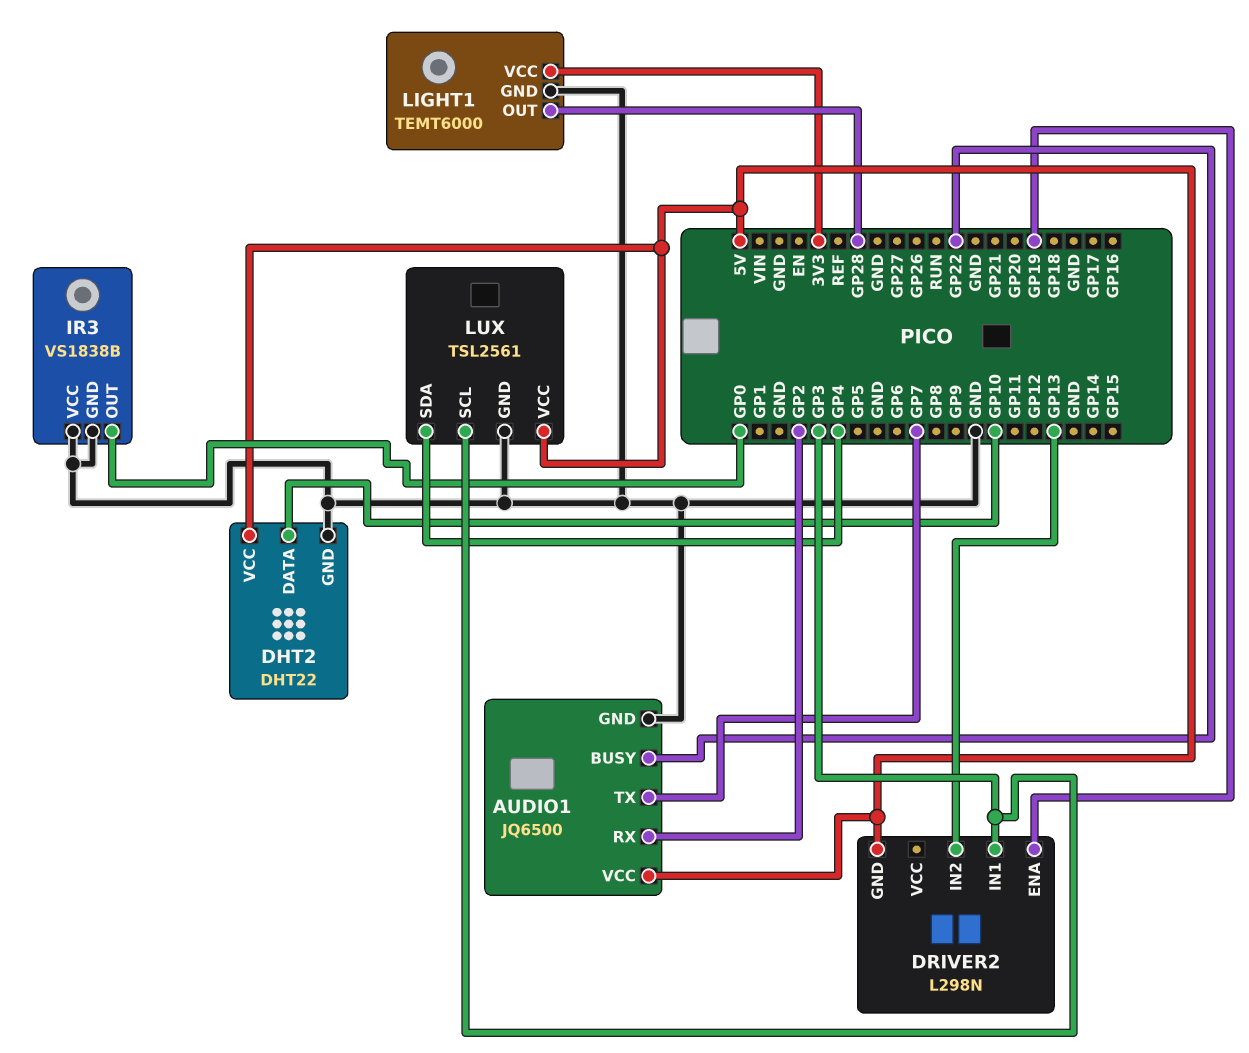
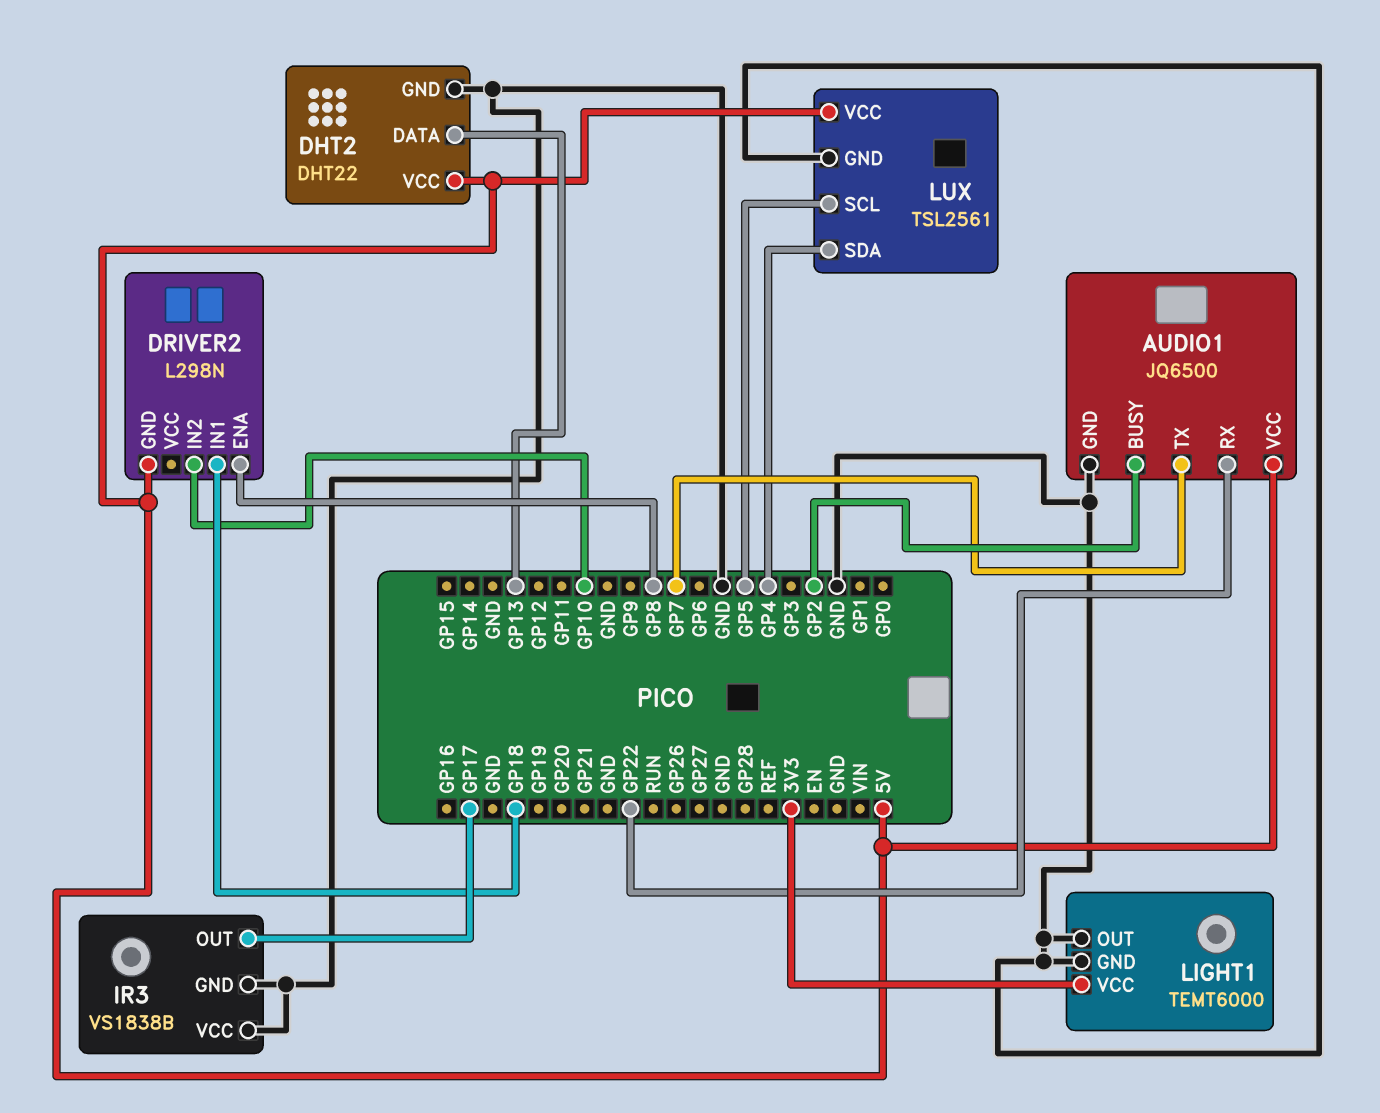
AUDIO1 pin BUSY: GP22 -> GP2
AUDIO1 pin RX: GP2 -> GP22
DHT2 pin DATA: GP10 -> GP13
DRIVER2 pin ENA: GP19 -> GP8
DRIVER2 pin IN1: GP3 -> GP18
DRIVER2 pin IN2: GP13 -> GP10
IR3 pin OUT: GP0 -> GP17
LIGHT1 pin OUT: GP28 -> GND
LUX pin SCL: GP3 -> GP5

